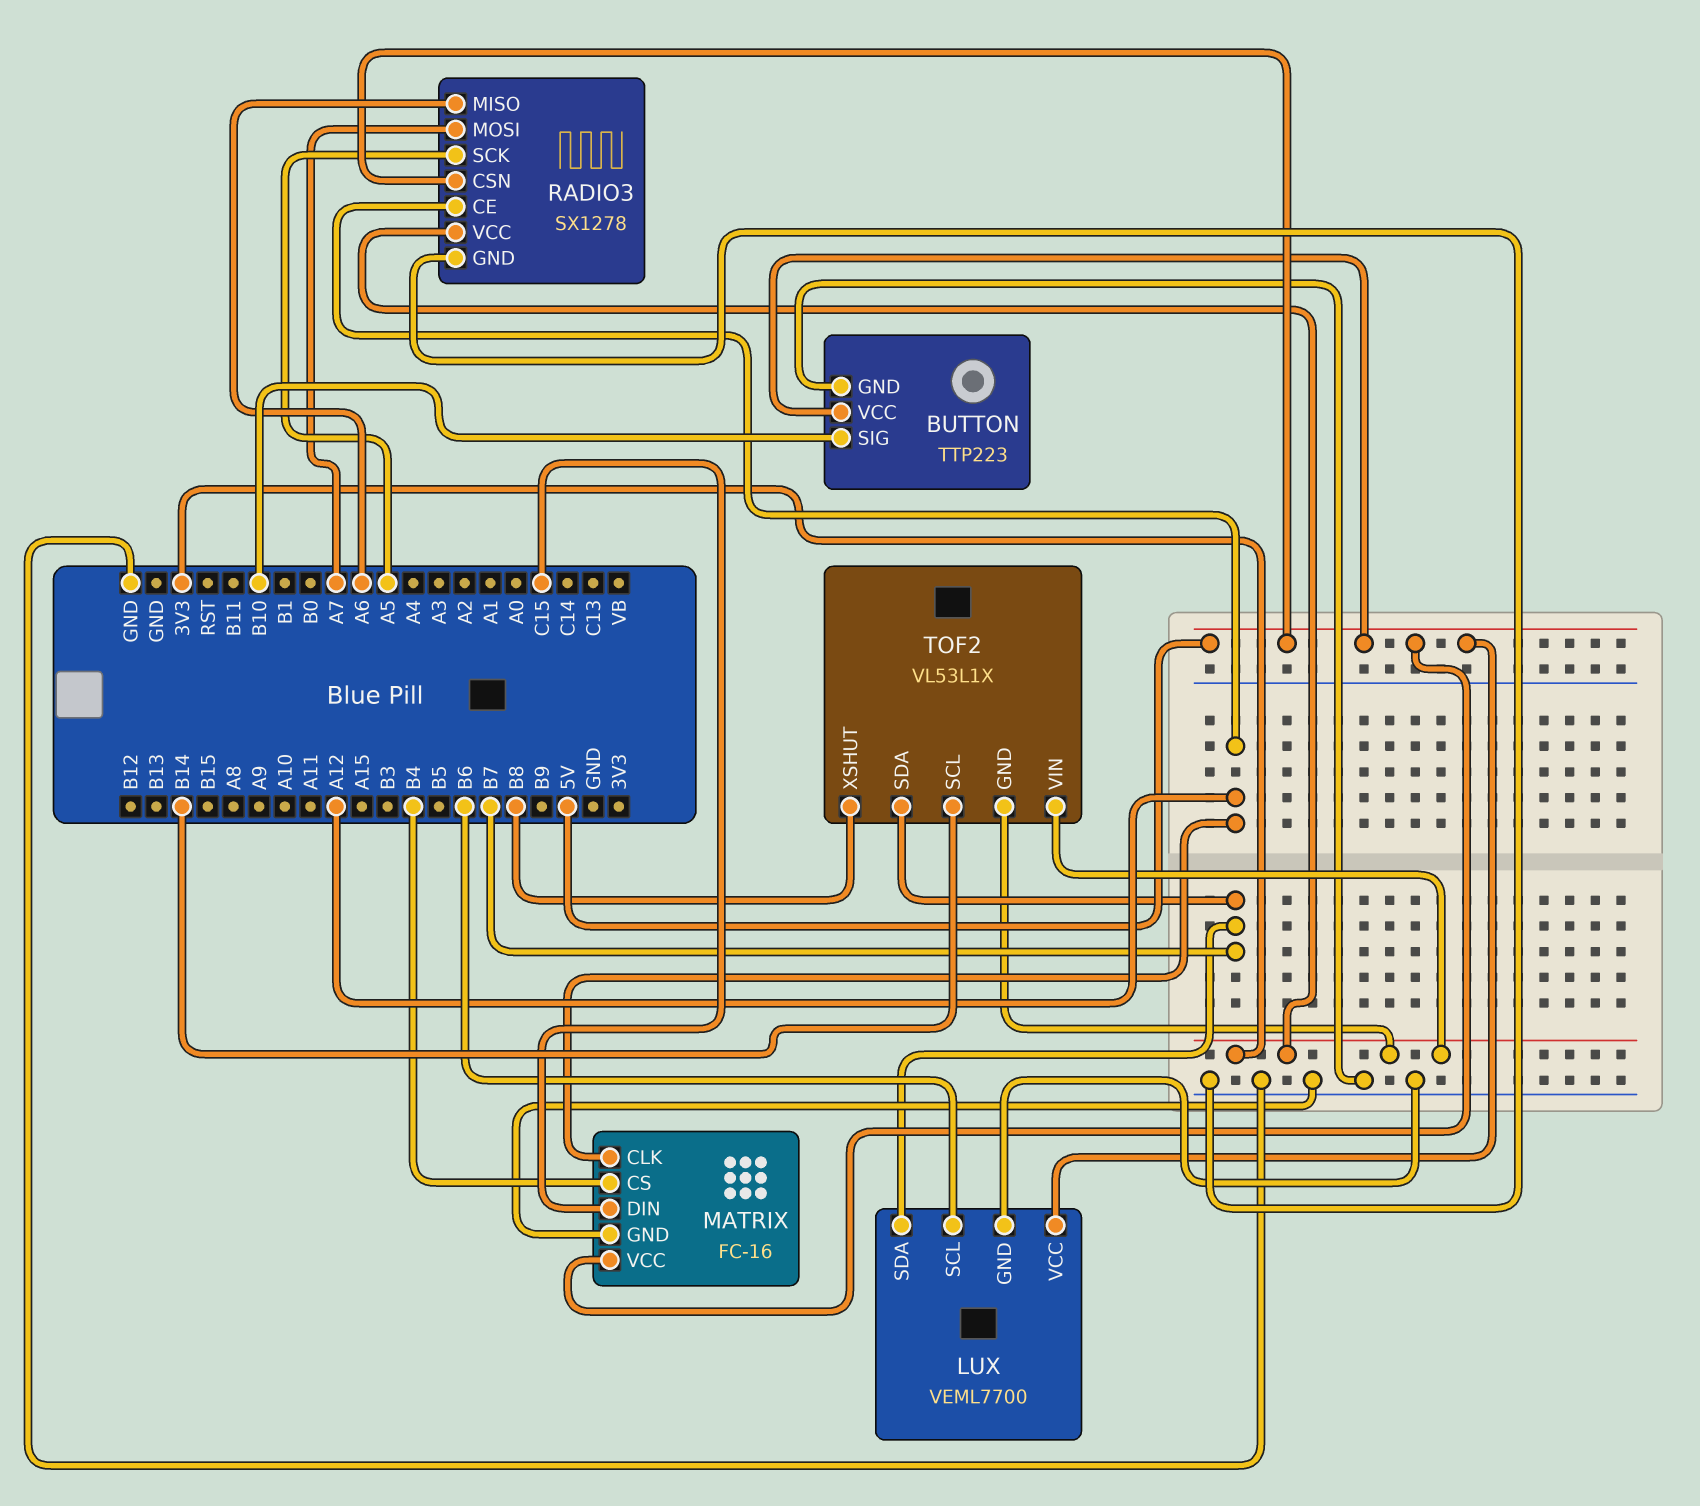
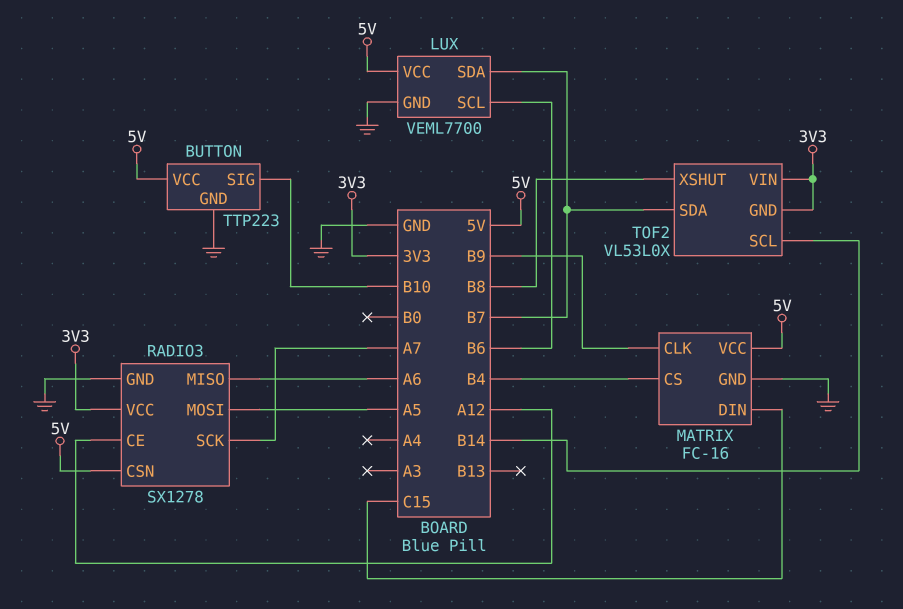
MATRIX pin CLK: A12 -> B9
RADIO3 pin MOSI: A7 -> A5
RADIO3 pin SCK: A5 -> A7
TOF2: VL53L1X -> VL53L0X

